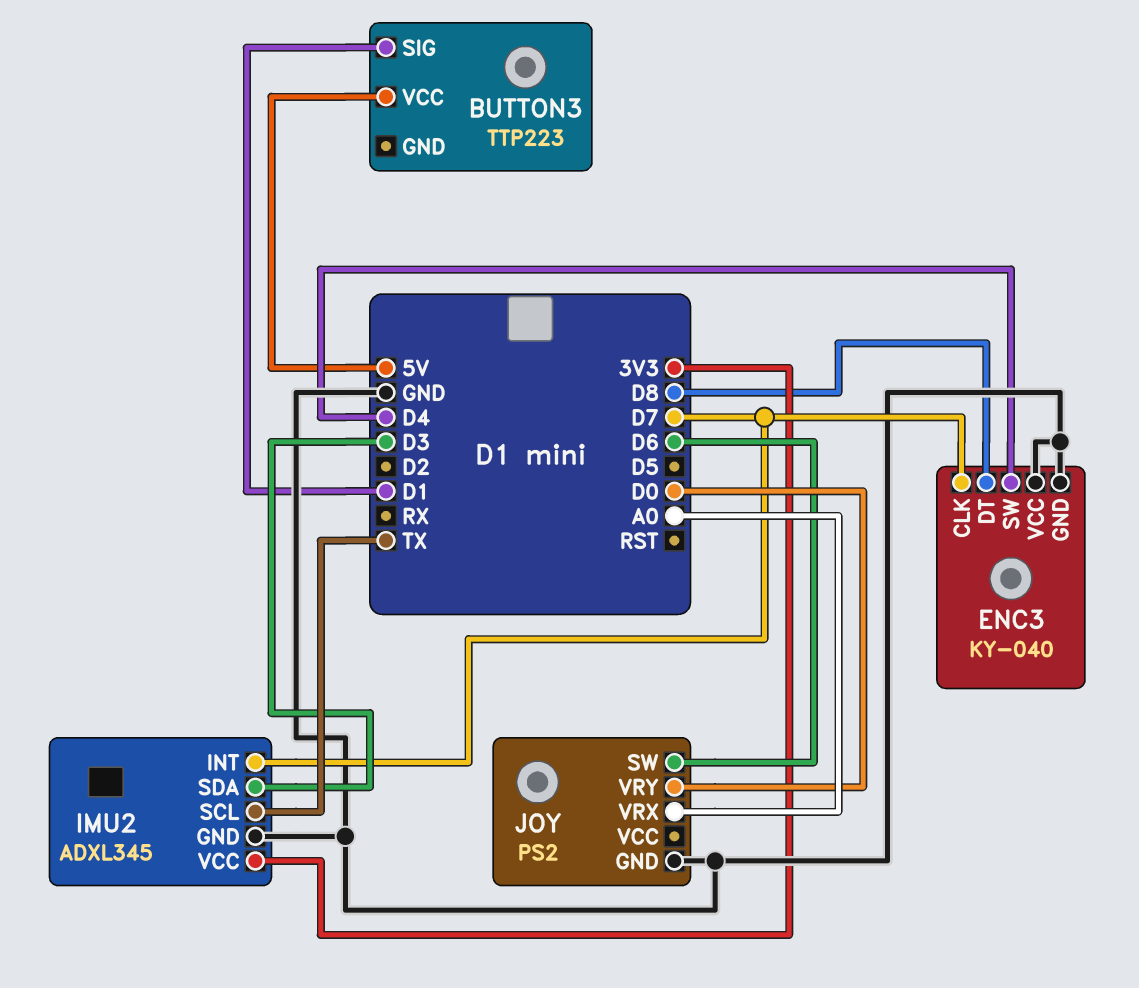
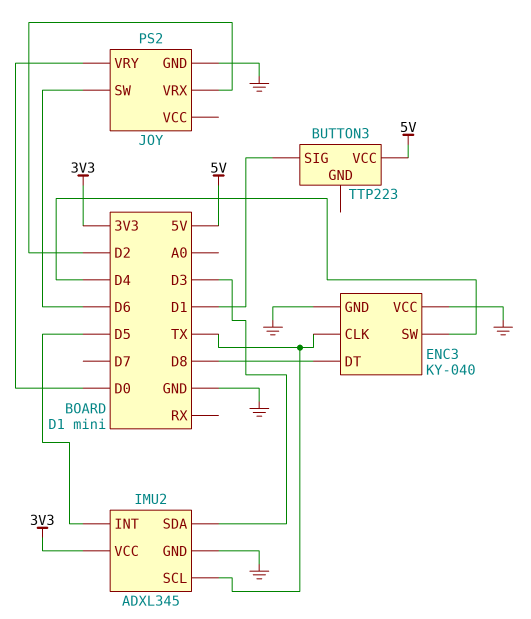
ENC3 pin CLK: D7 -> TX
IMU2 pin INT: D7 -> D5
JOY pin VRX: A0 -> D2

